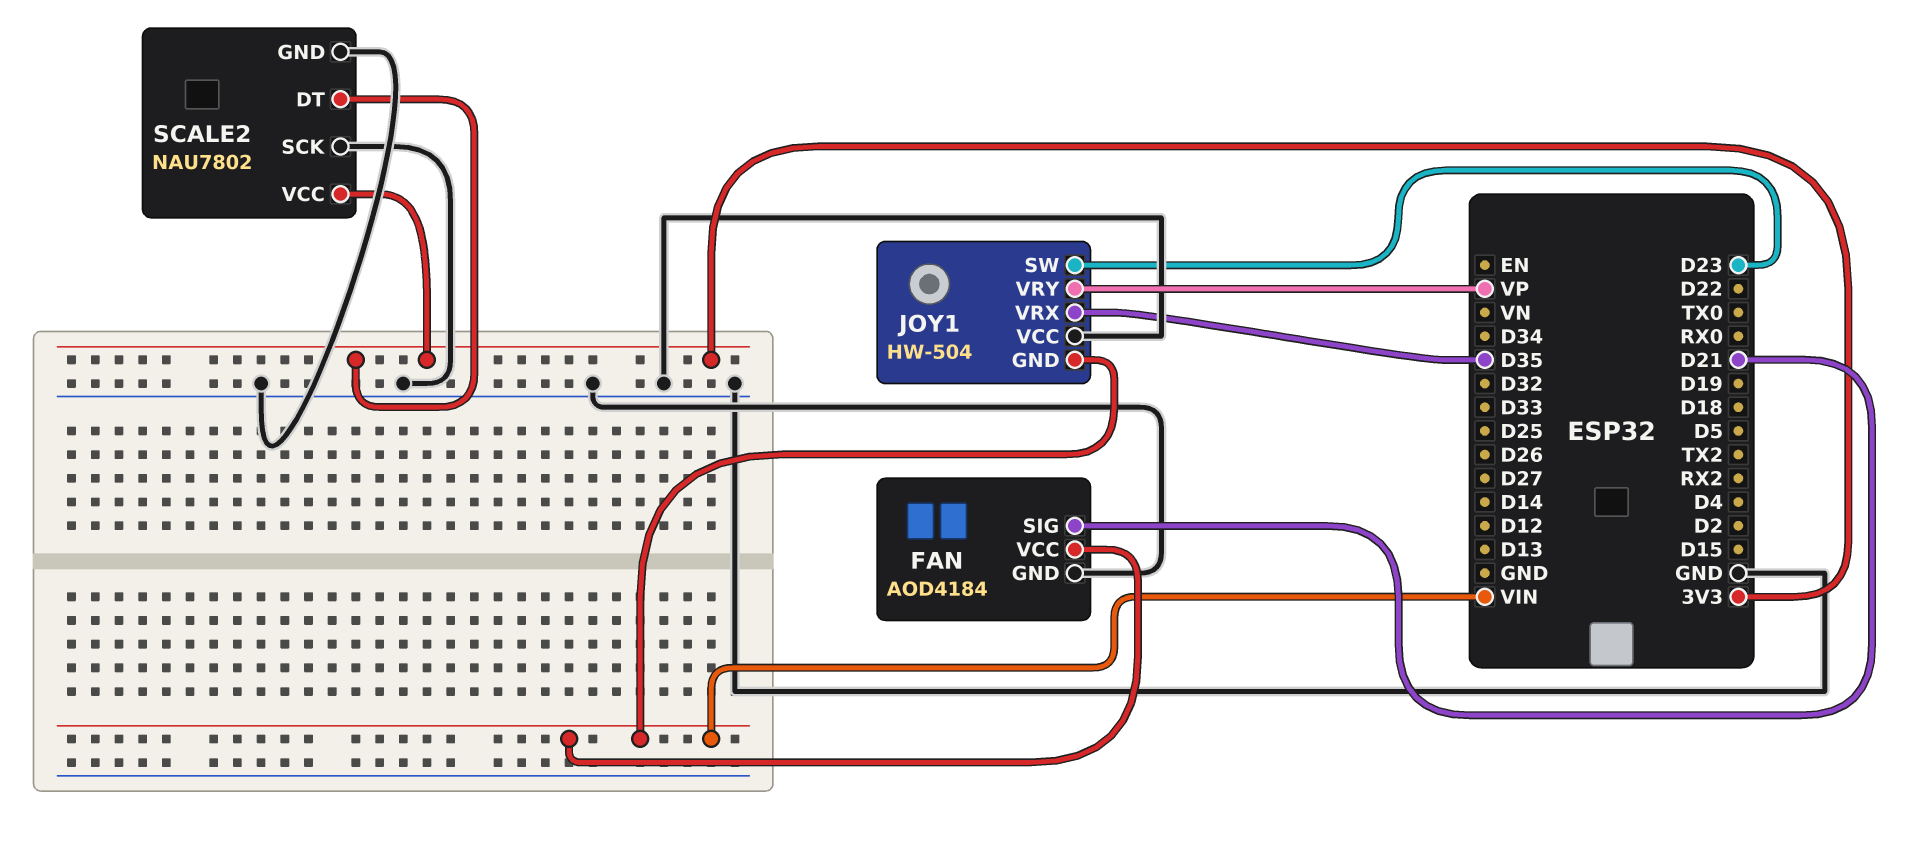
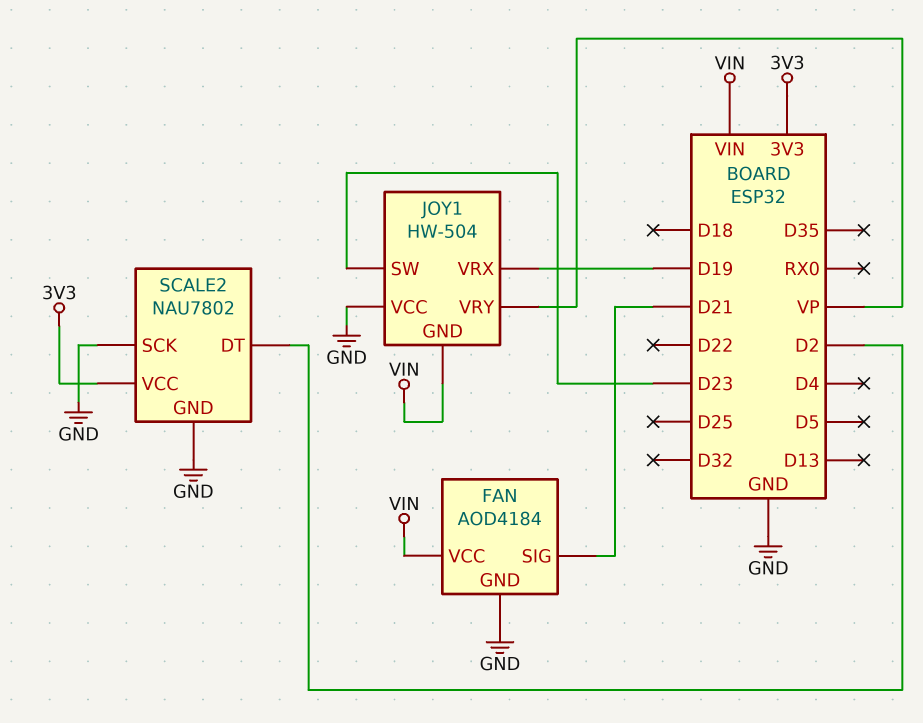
JOY1 pin VRX: D35 -> D19
SCALE2 pin DT: 3V3 -> D2

